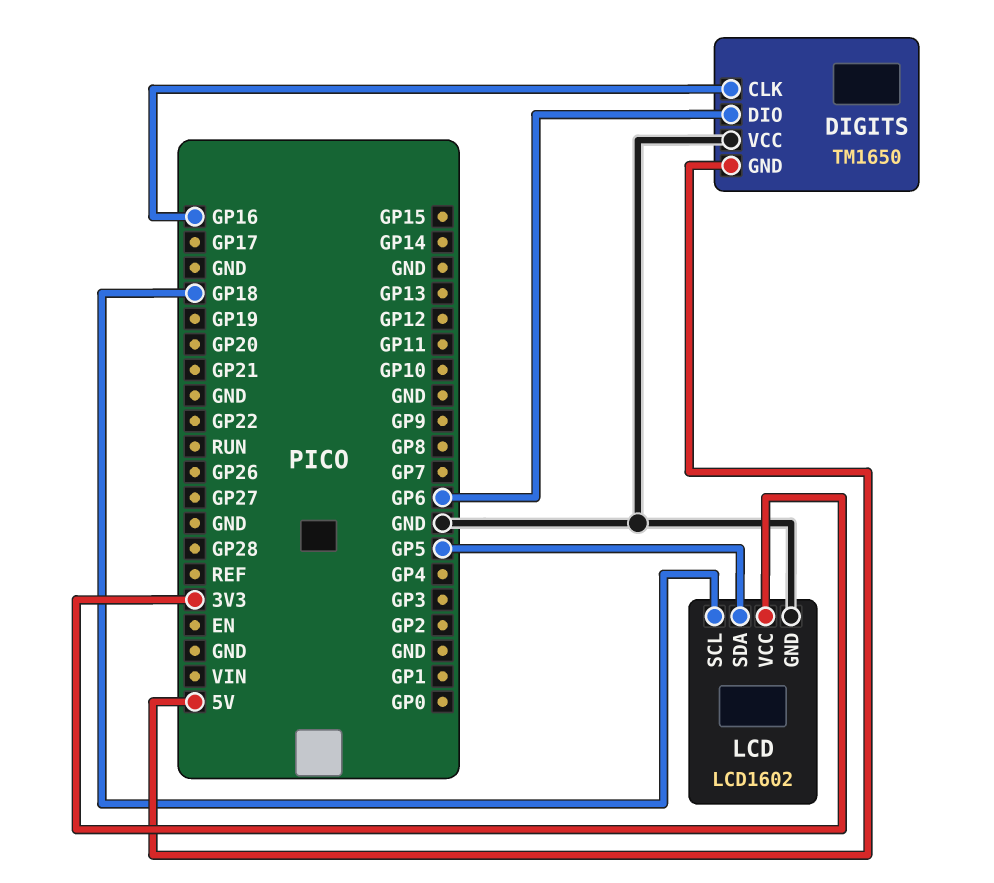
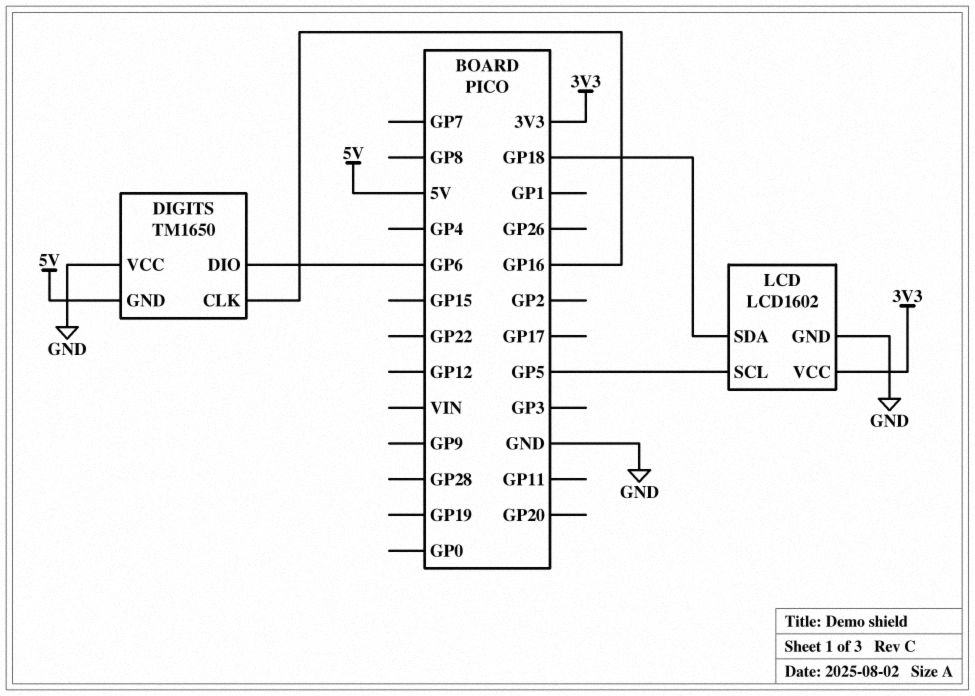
LCD pin SCL: GP18 -> GP5
LCD pin SDA: GP5 -> GP18

